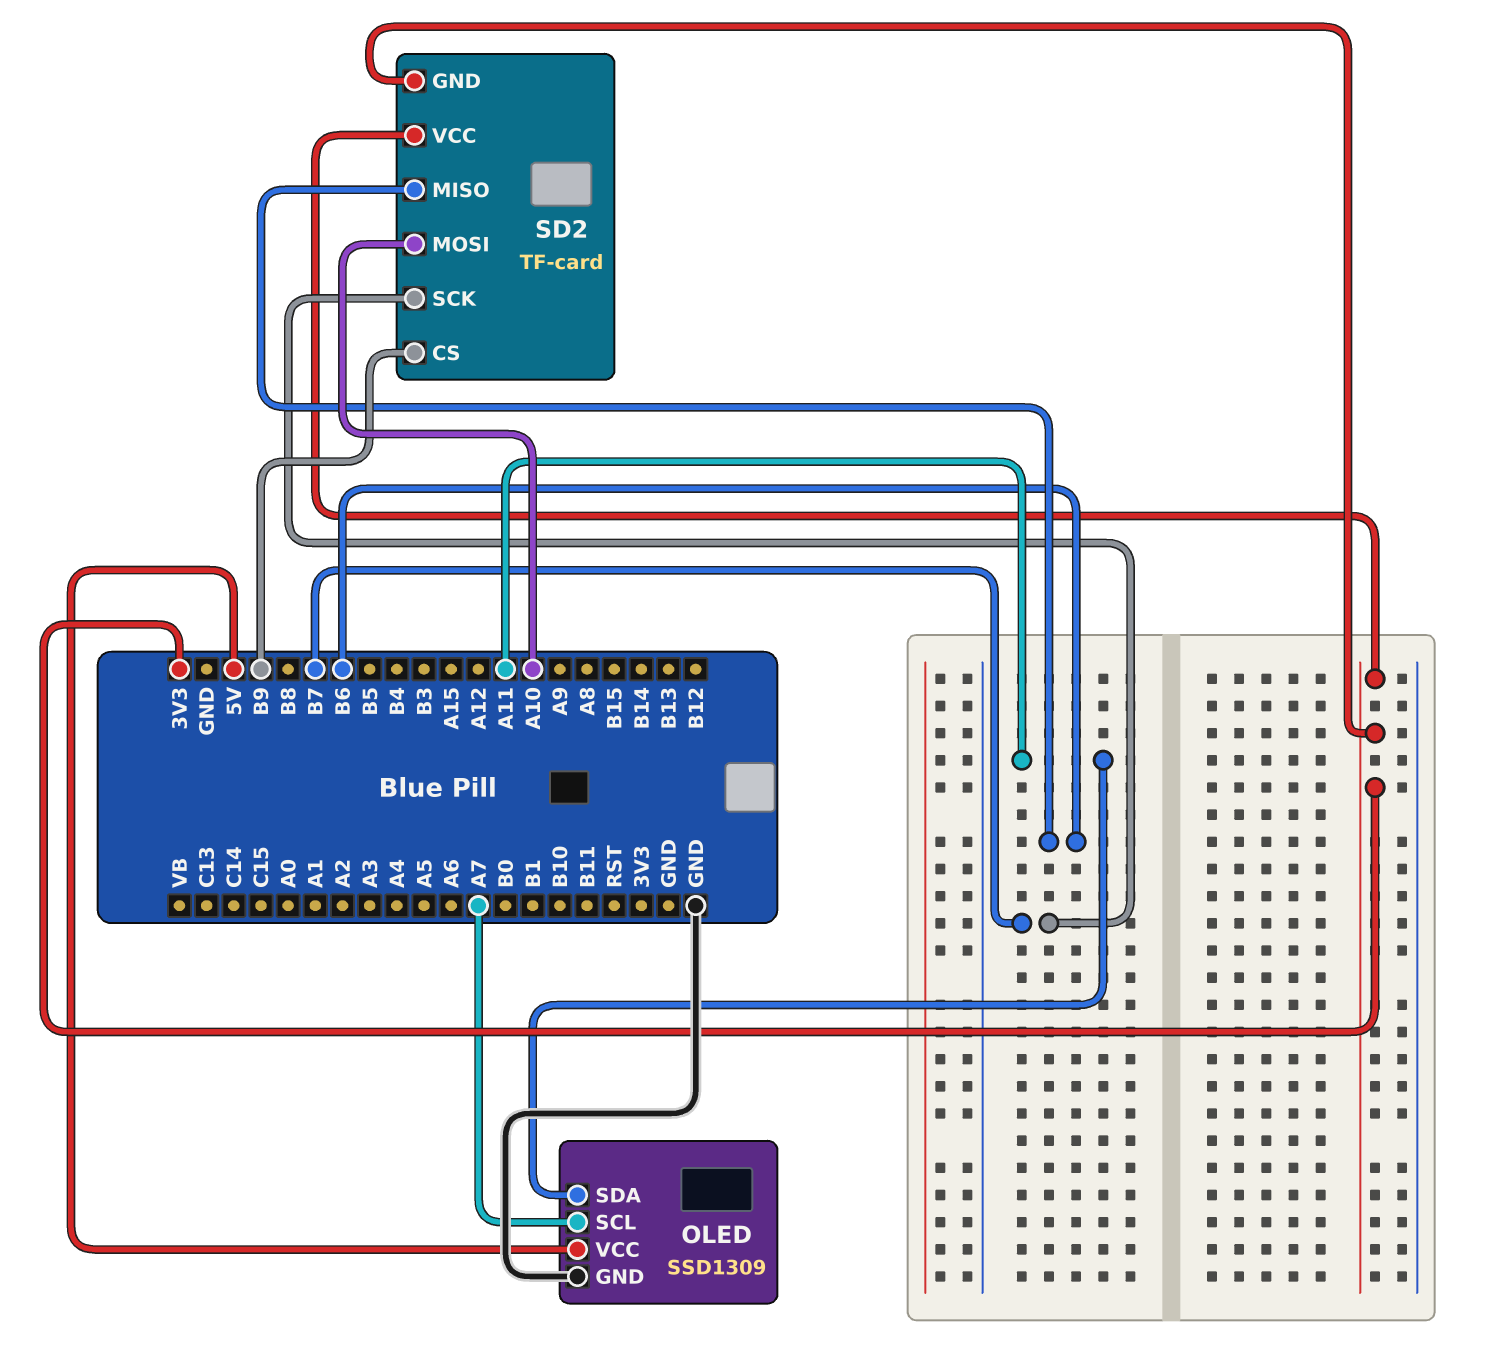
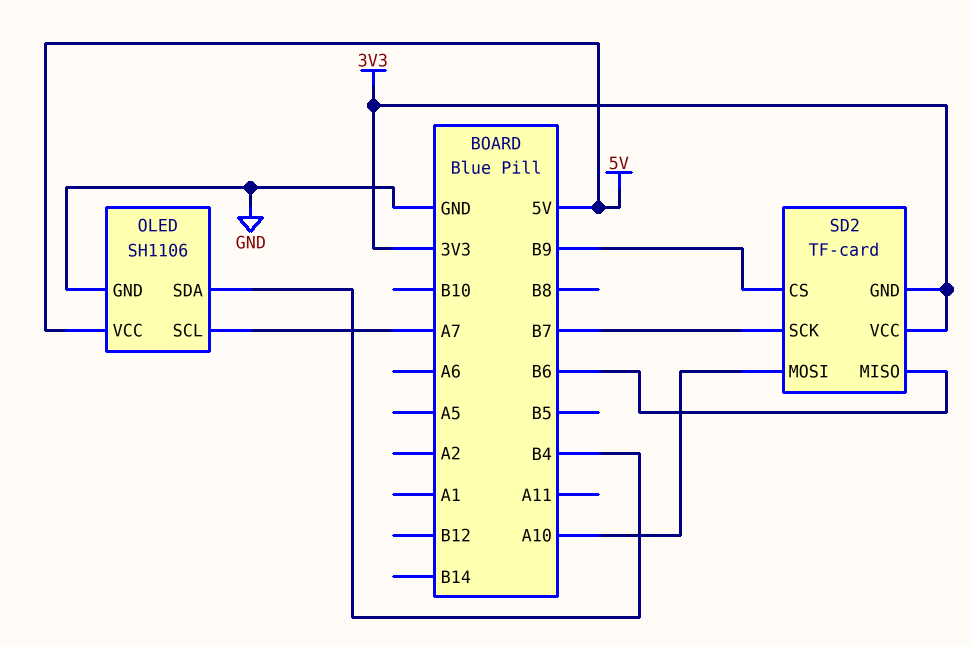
OLED: SSD1309 -> SH1106
OLED pin SDA: A11 -> B4

